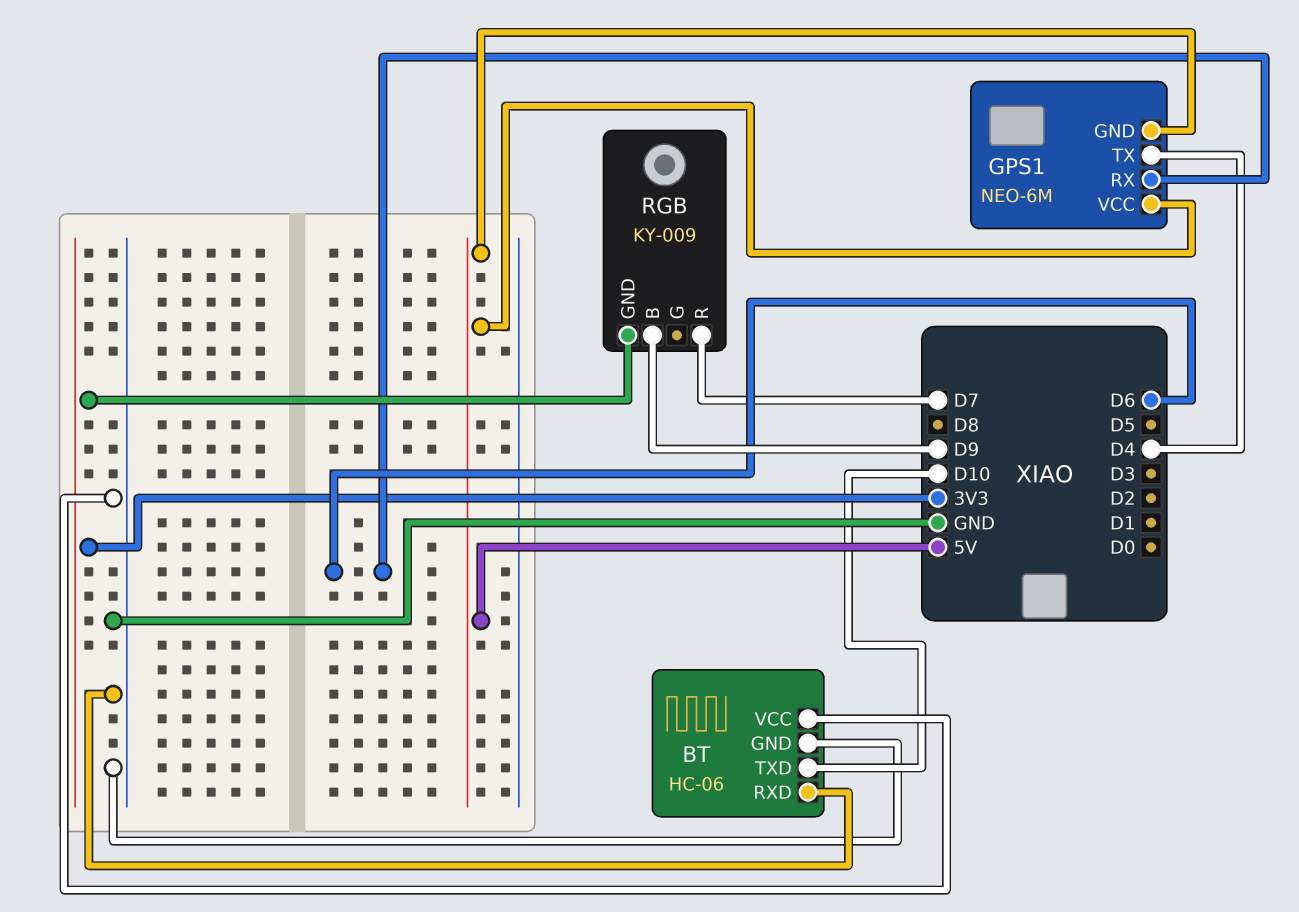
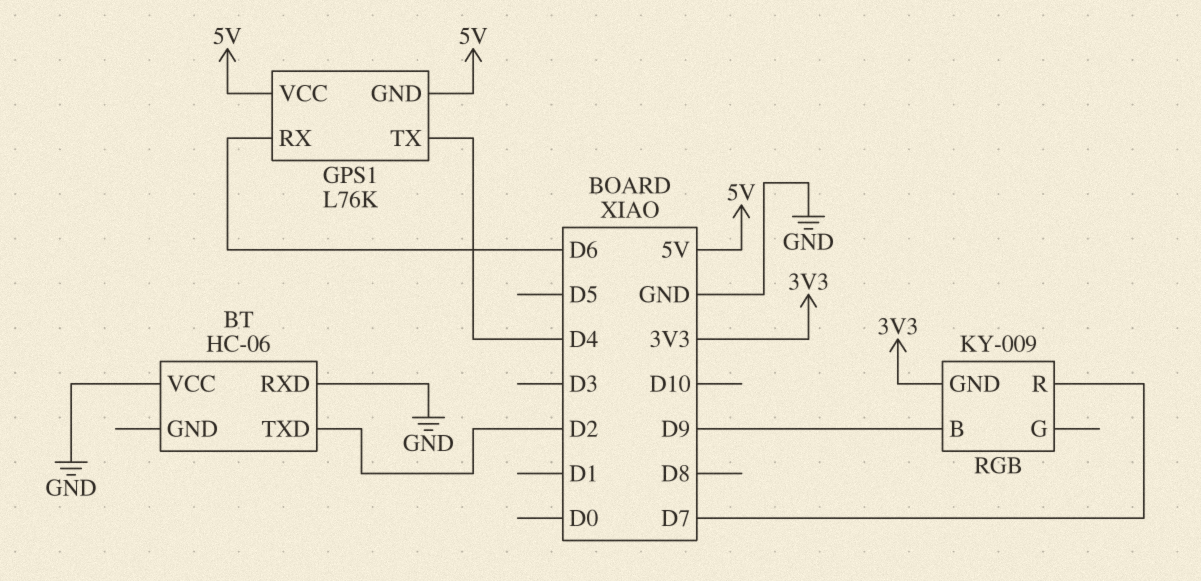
BT pin GND: GND -> none
BT pin TXD: D10 -> D2
GPS1: NEO-6M -> L76K

